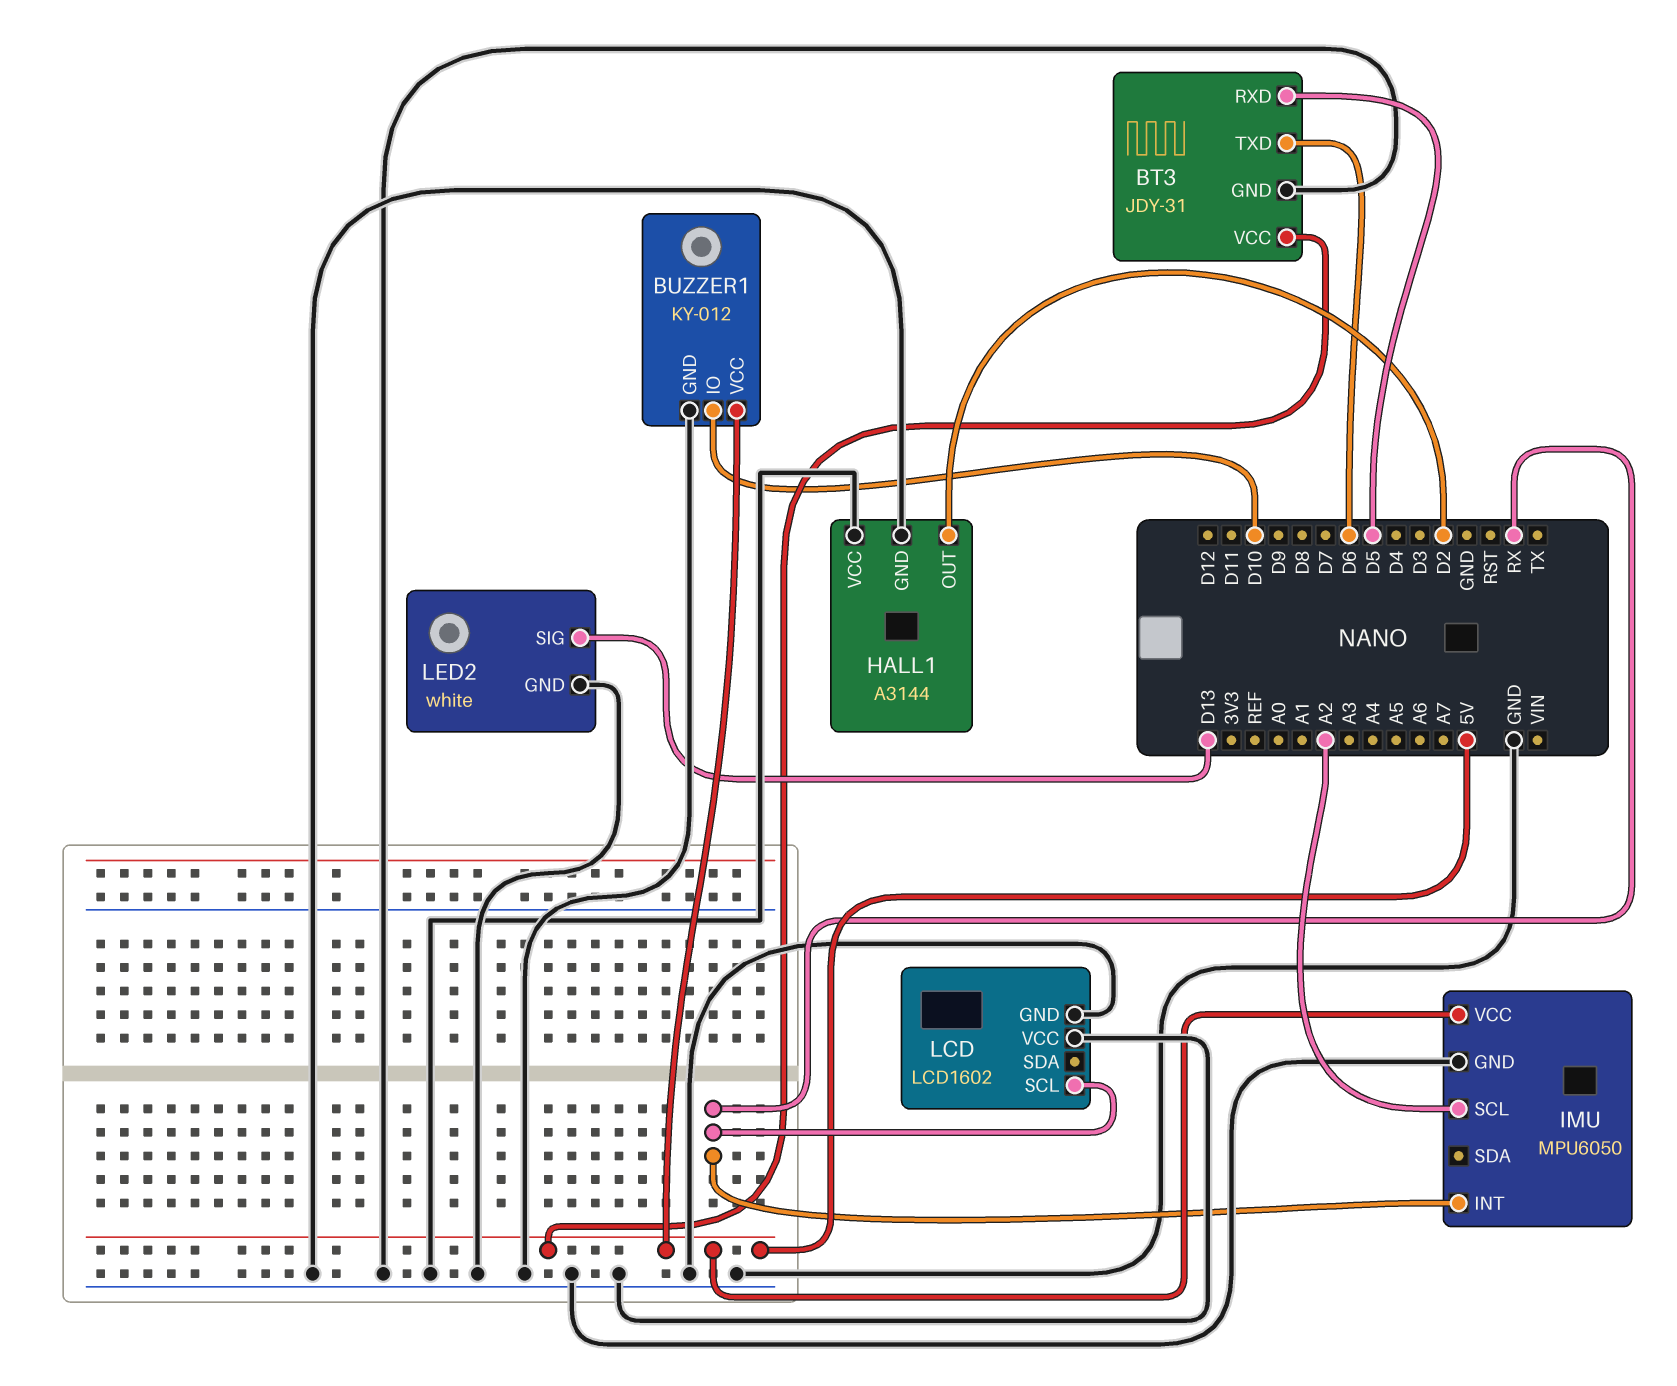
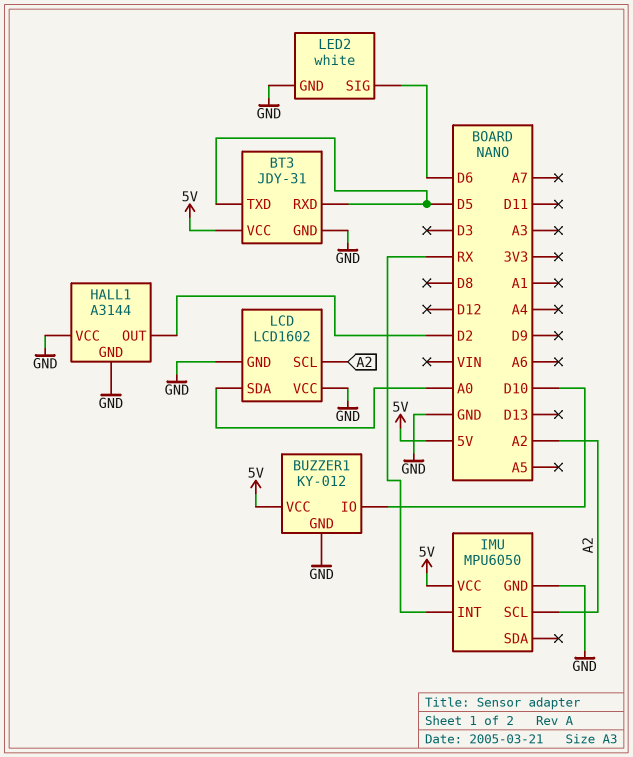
BT3 pin TXD: D6 -> D5
LCD pin SCL: RX -> A2
LCD pin SDA: none -> A0
LED2 pin SIG: D13 -> D6

